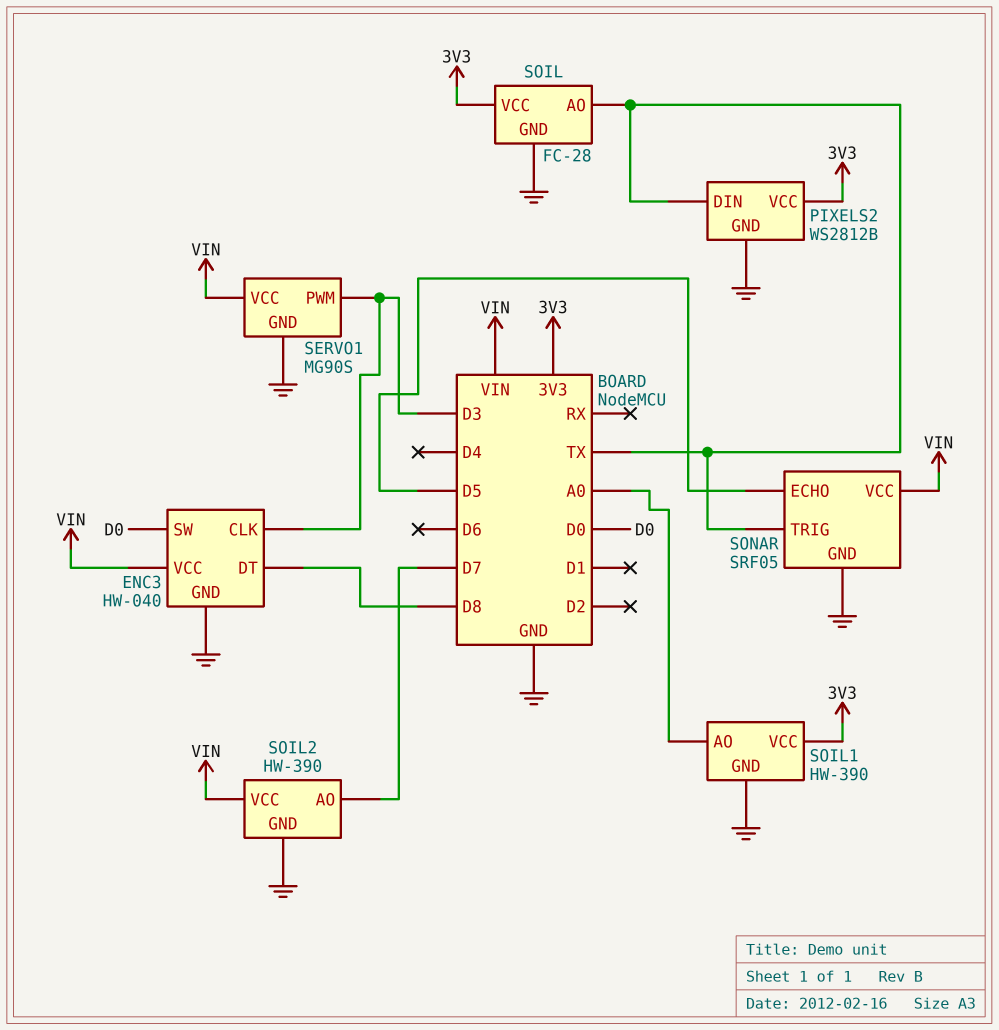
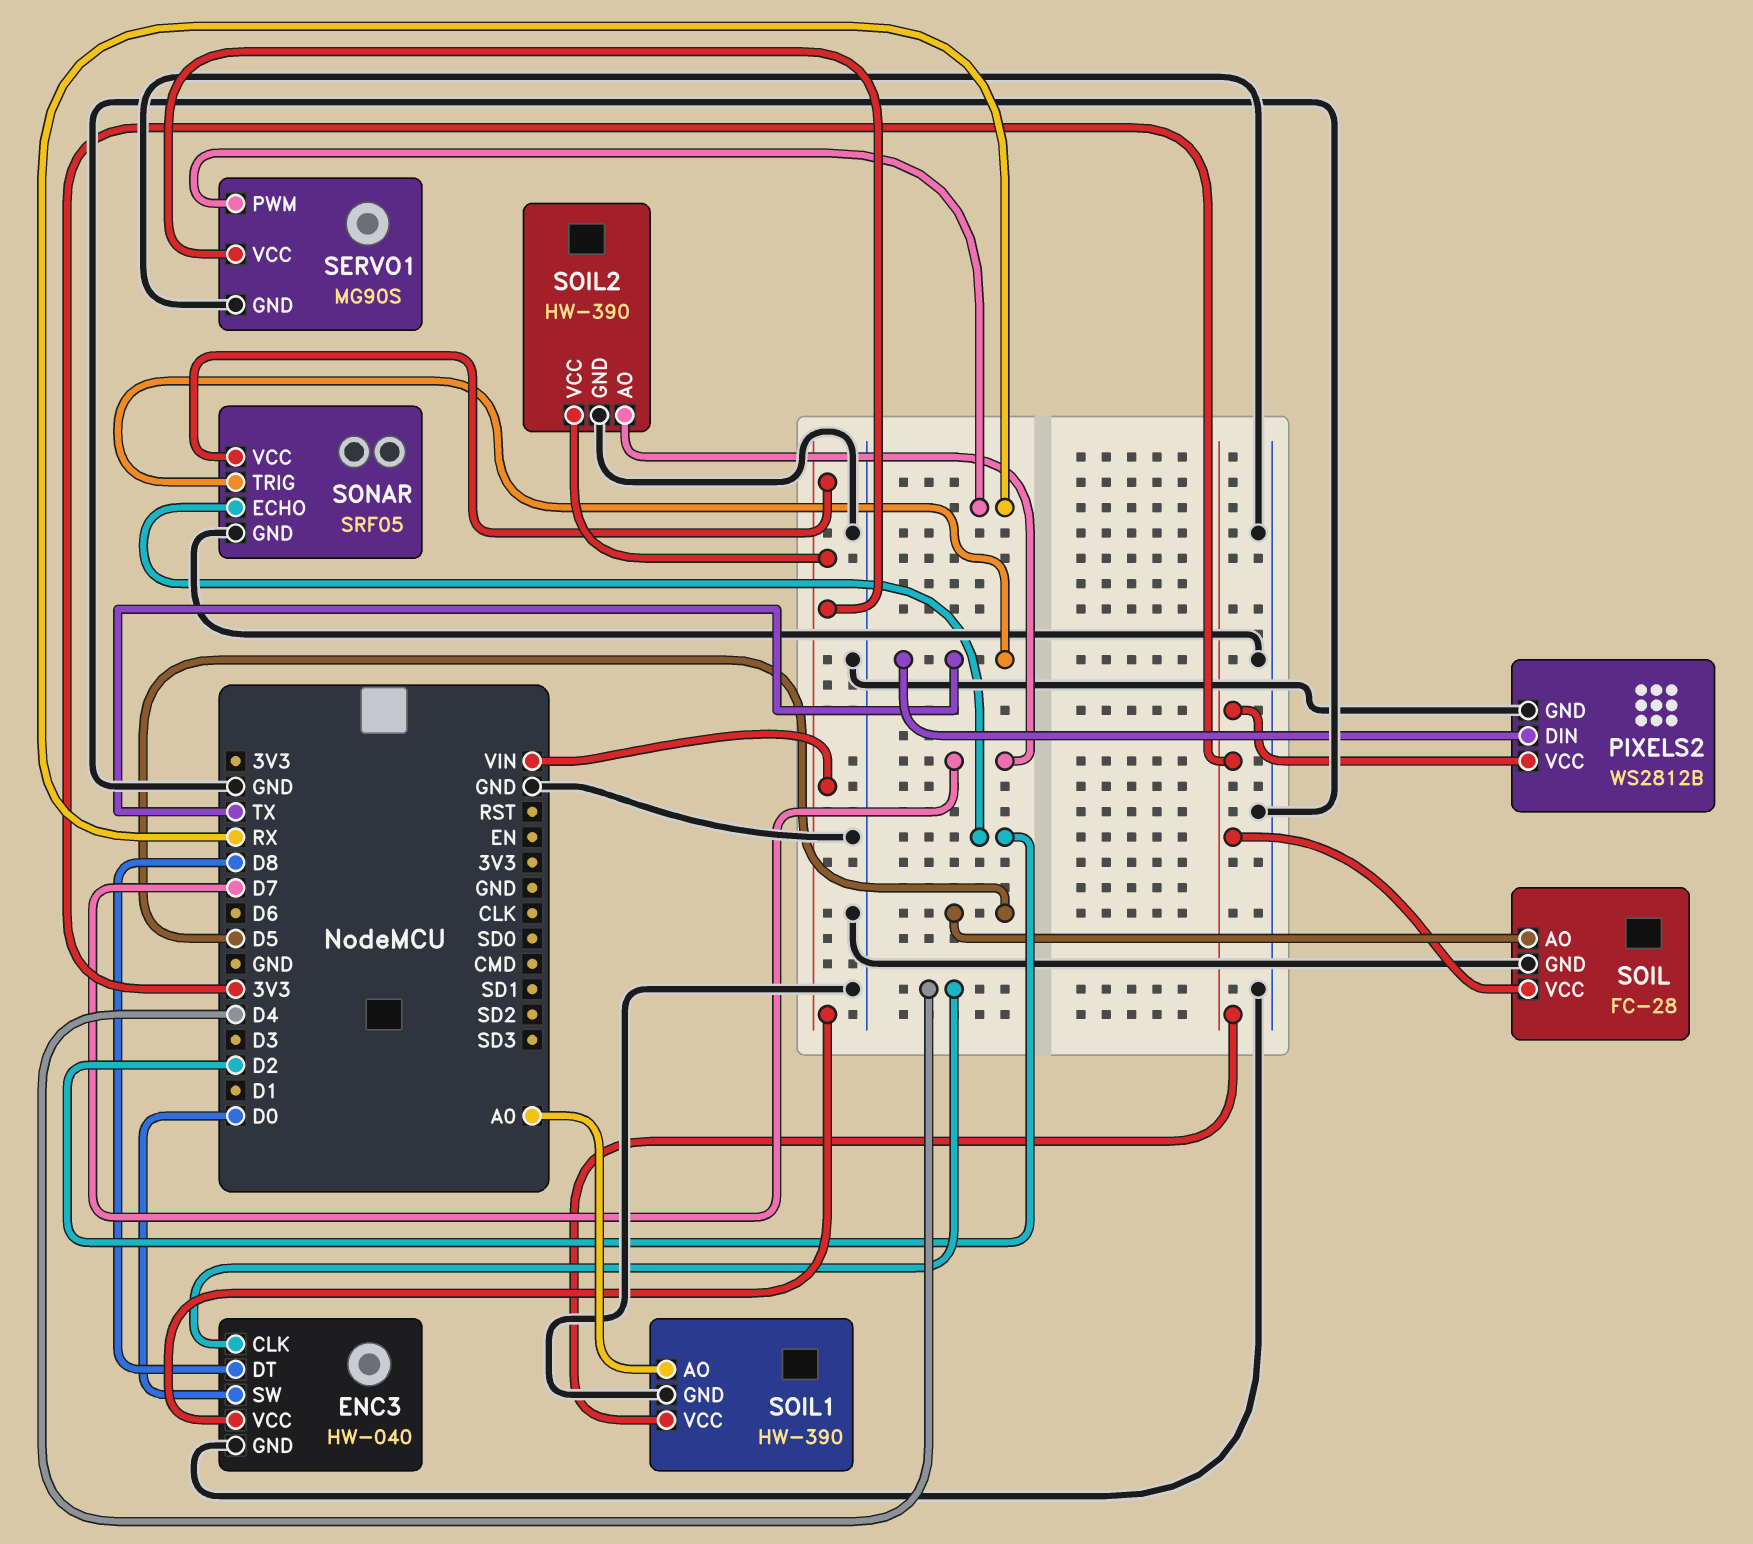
ENC3 pin CLK: D3 -> D4
SERVO1 pin PWM: D3 -> RX
SOIL pin AO: TX -> D5
SONAR pin ECHO: D5 -> D2

